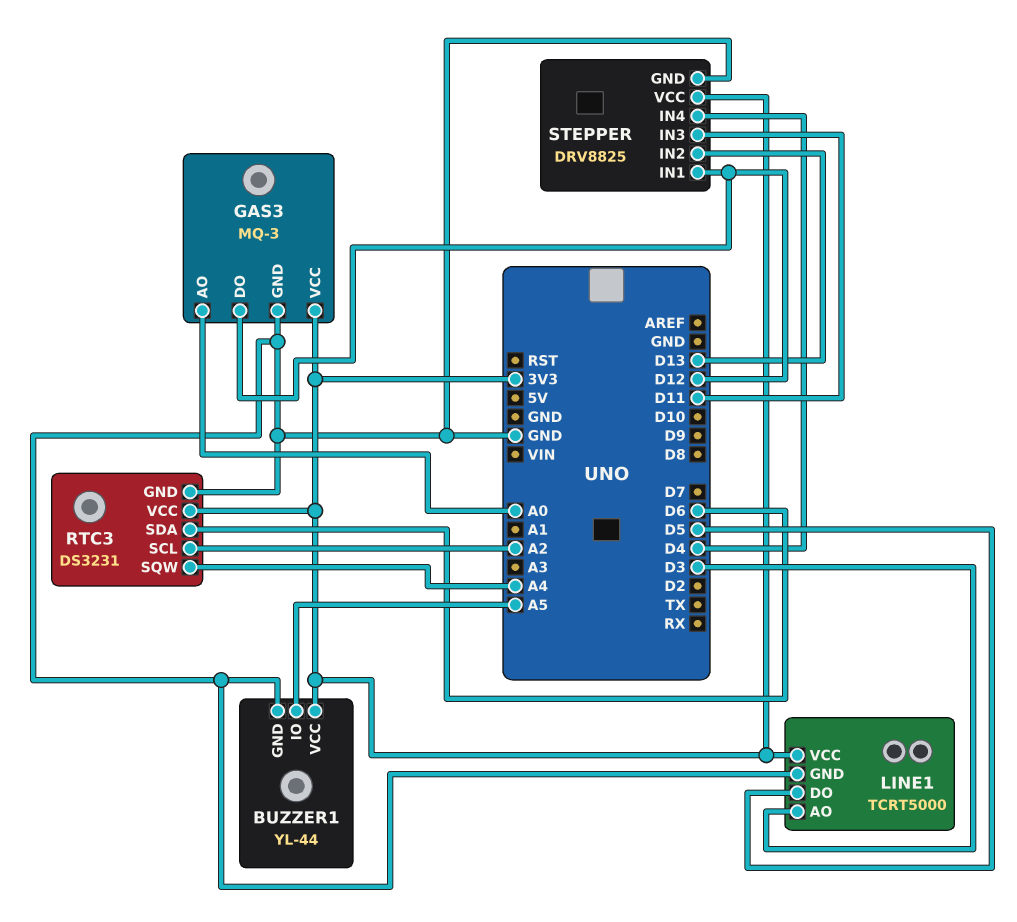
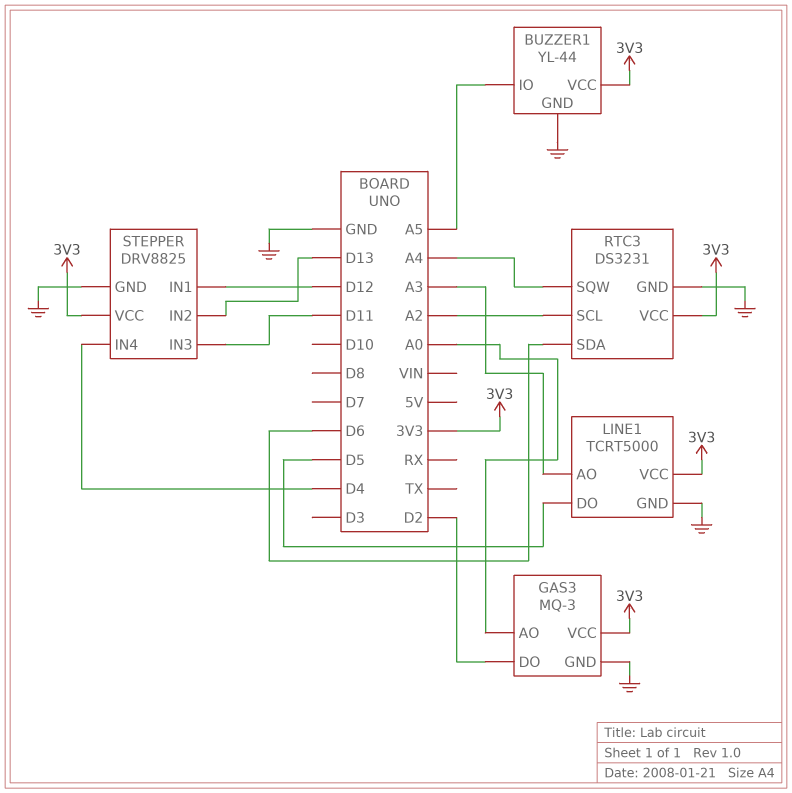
GAS3 pin DO: D12 -> D2
LINE1 pin AO: D3 -> A3

